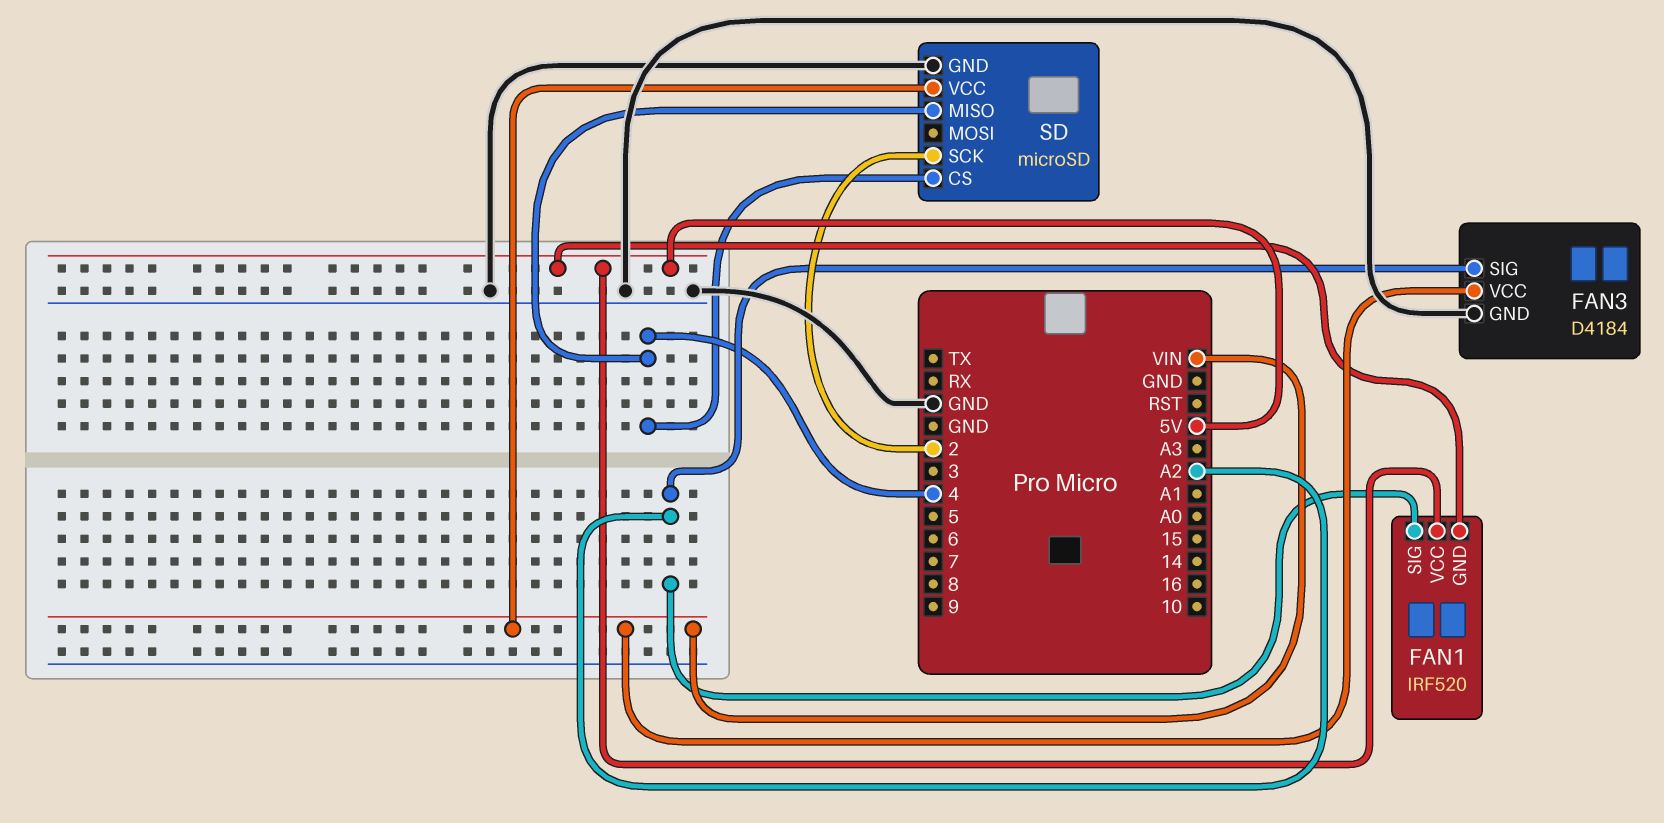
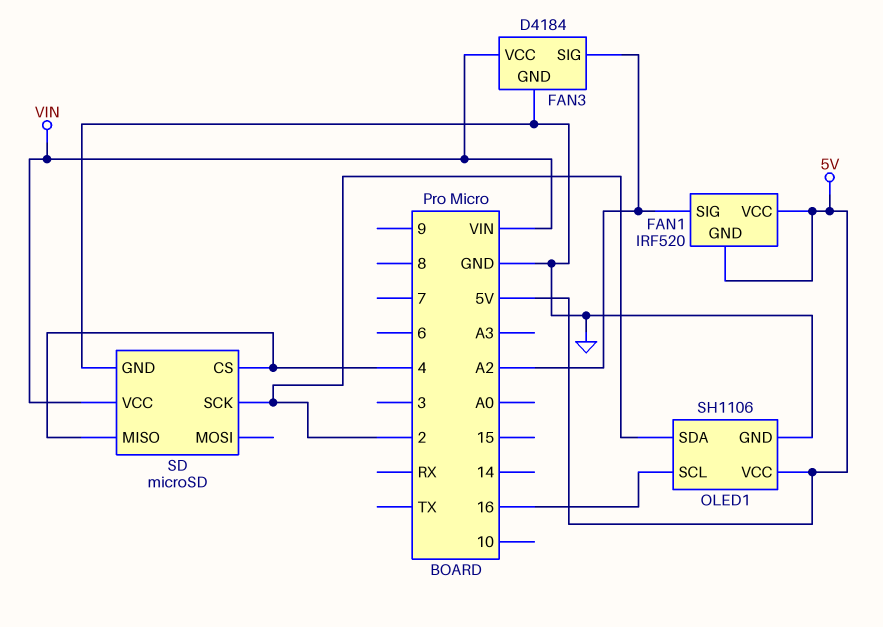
OLED1: none -> SH1106
OLED1 pin GND: none -> GND
OLED1 pin SCL: none -> 16
OLED1 pin SDA: none -> 2
OLED1 pin VCC: none -> 5V

